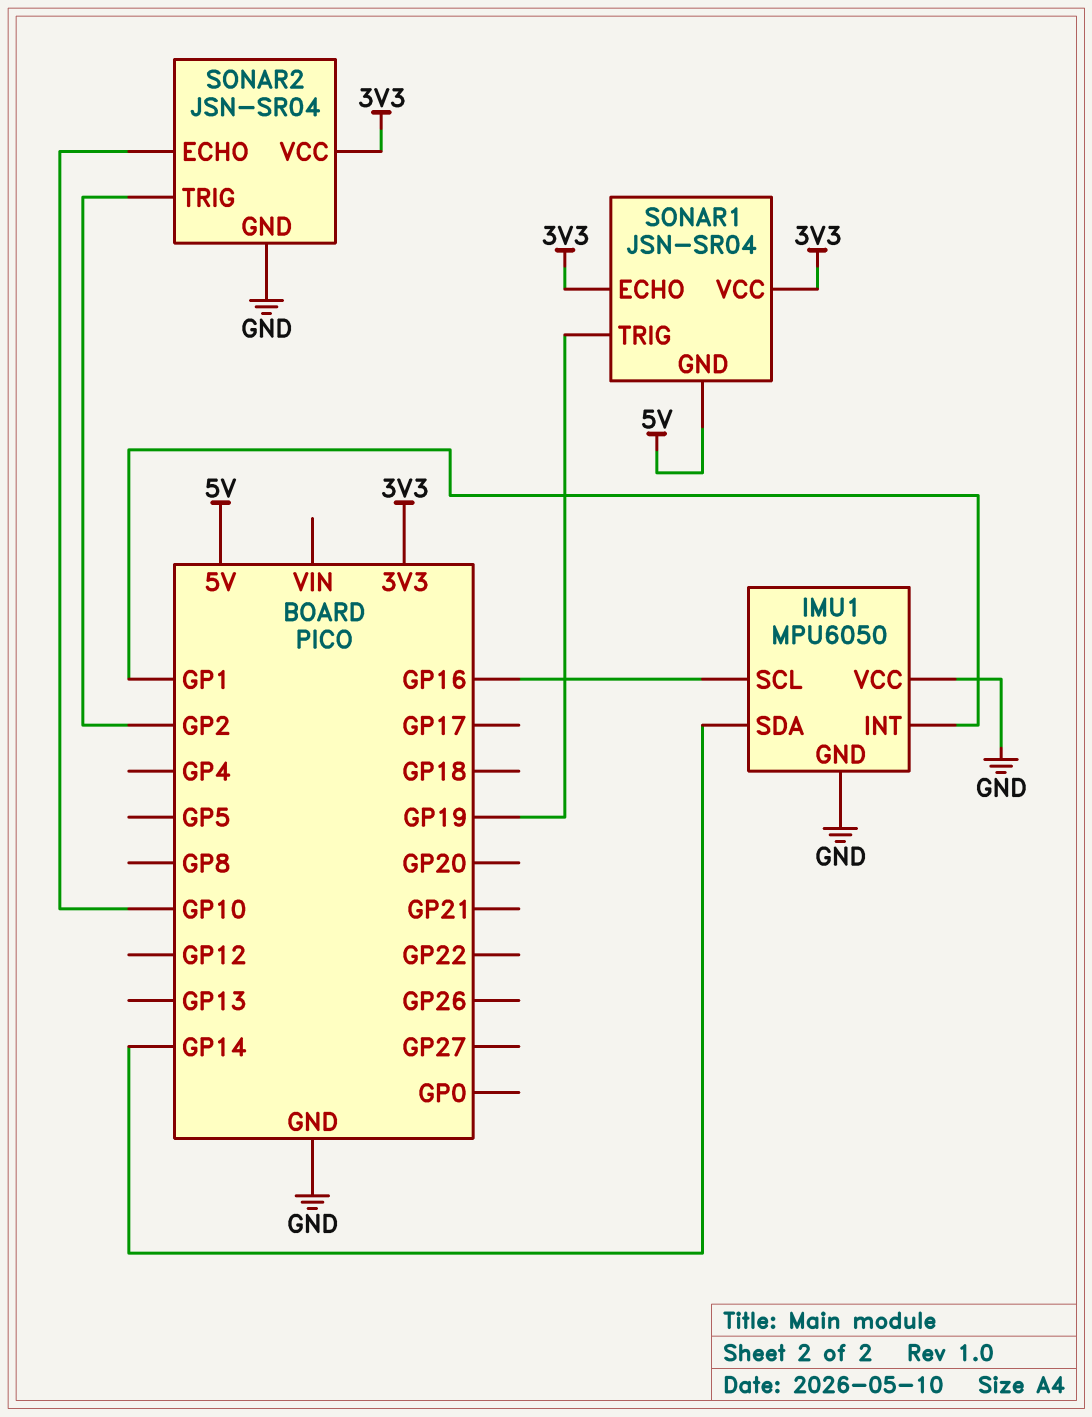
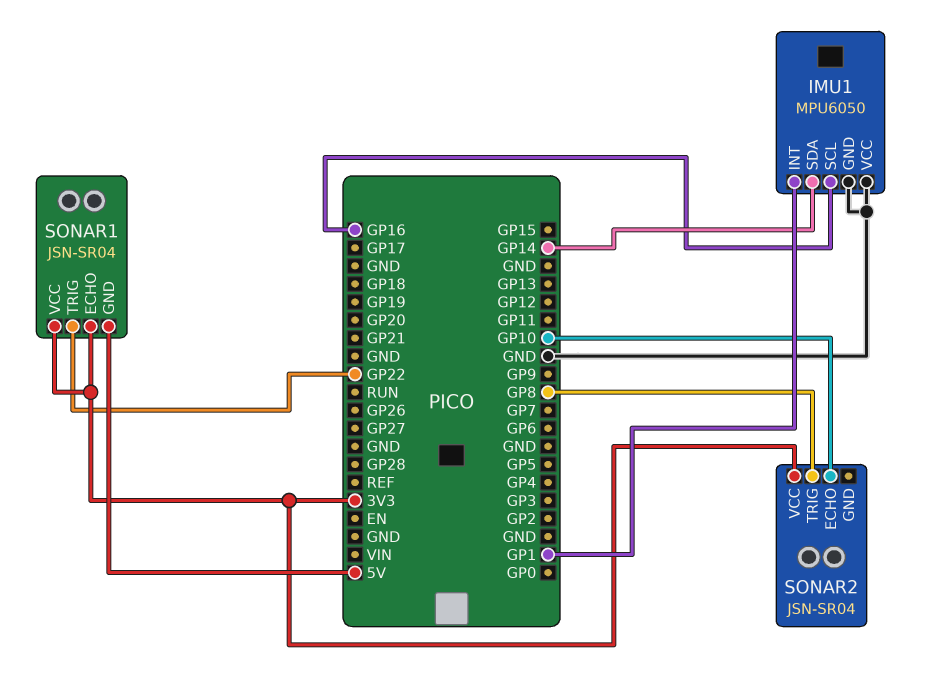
SONAR1 pin TRIG: GP19 -> GP22
SONAR2 pin GND: GND -> none
SONAR2 pin TRIG: GP2 -> GP8

